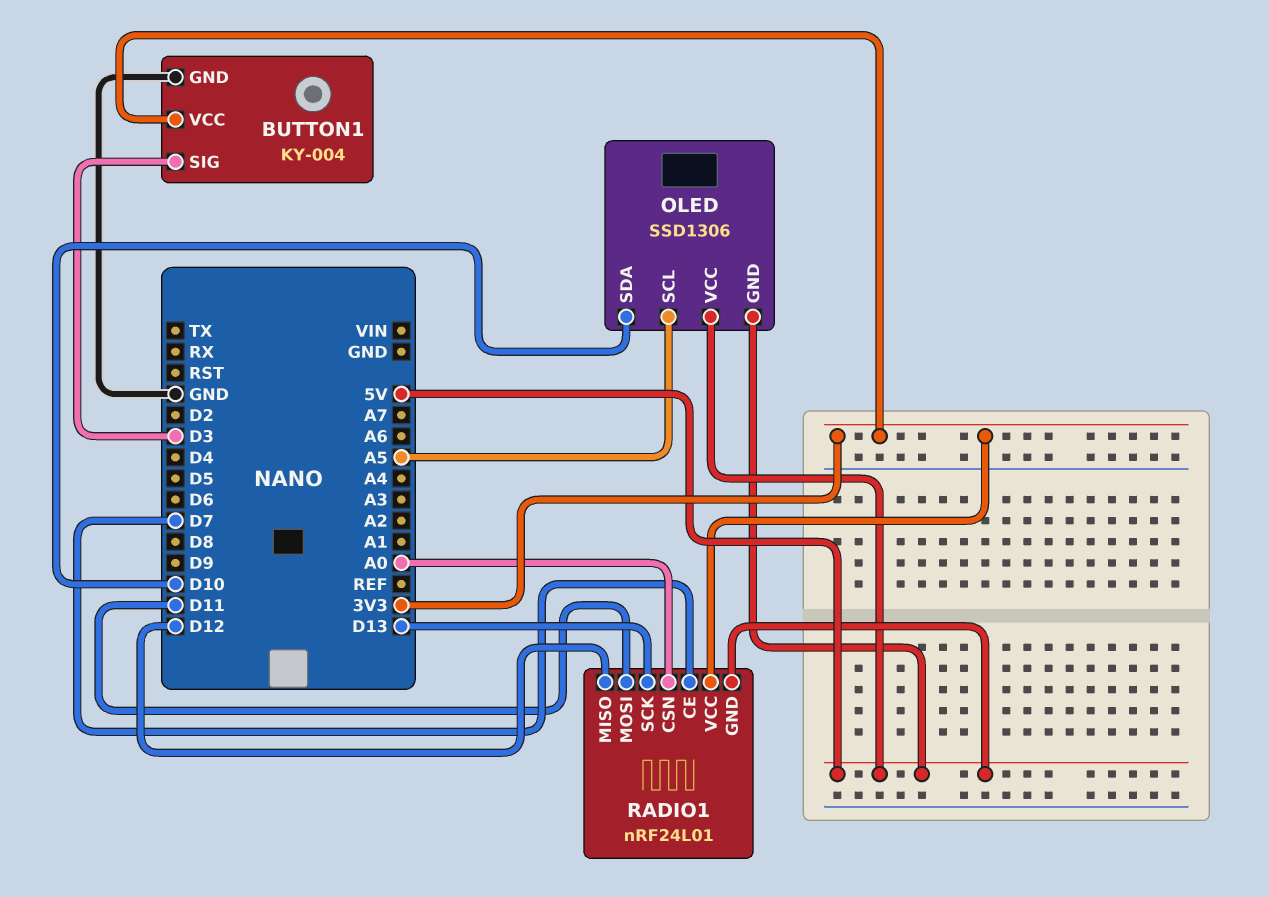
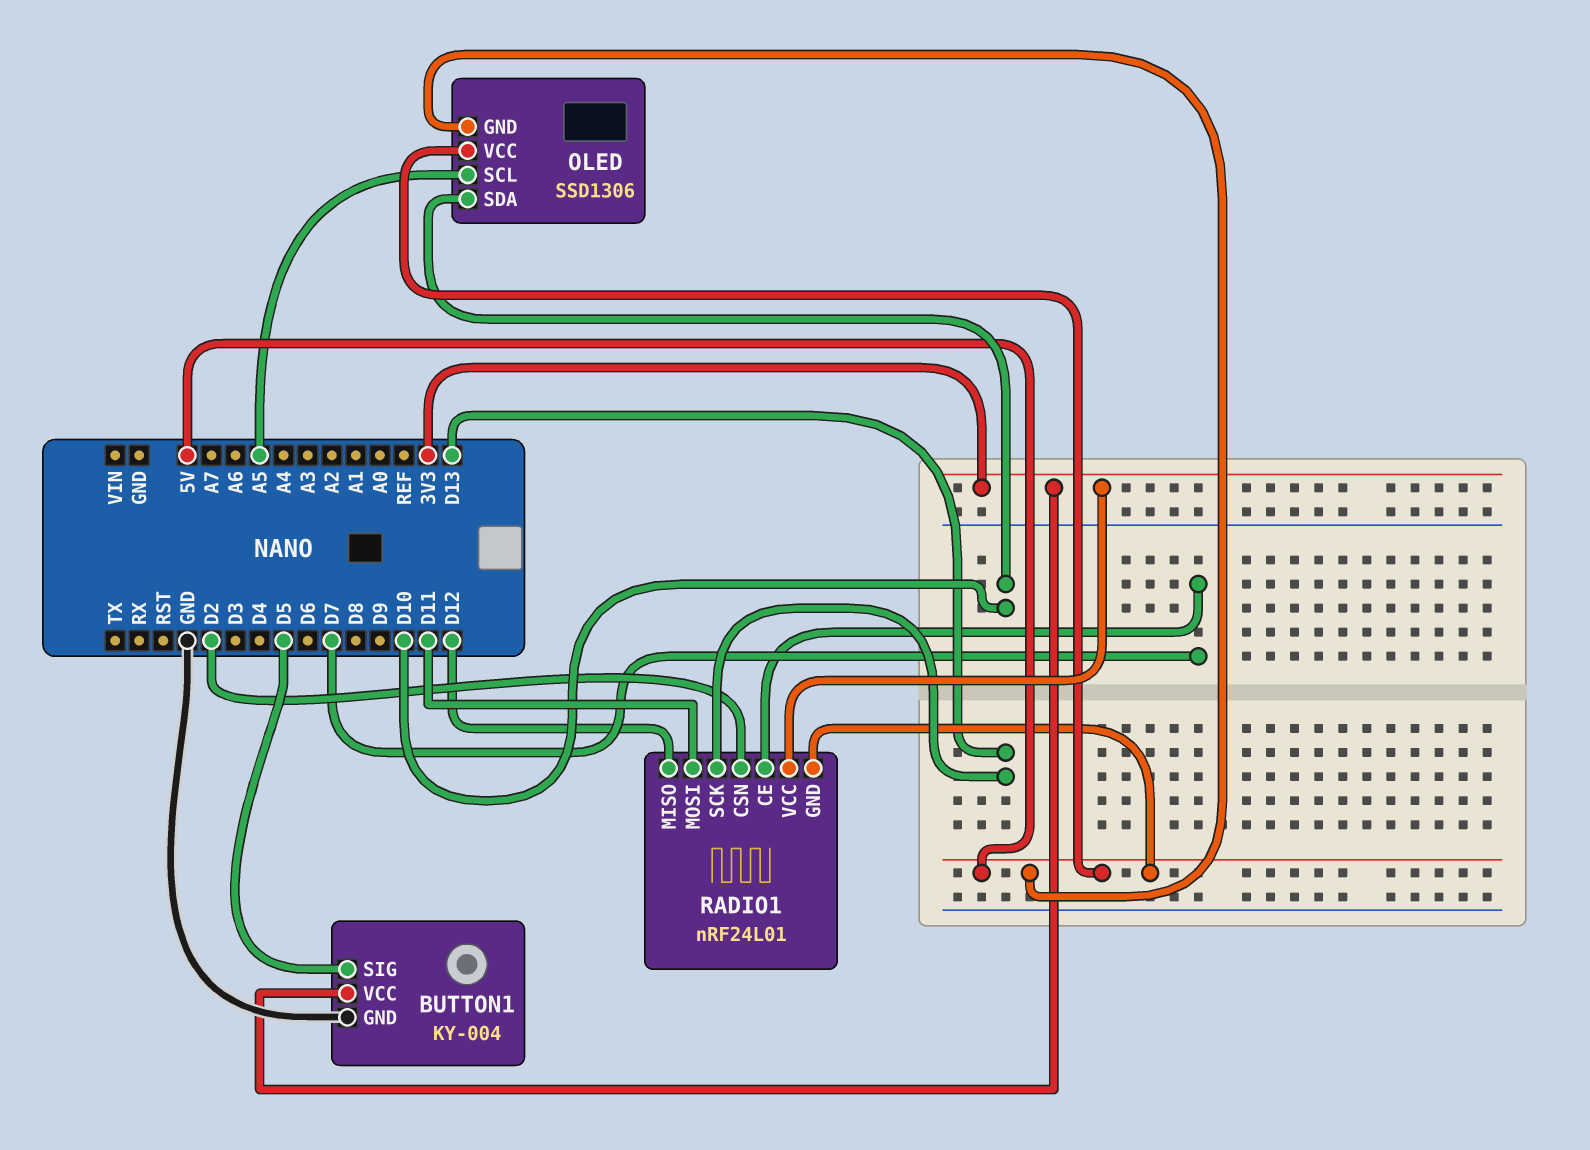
BUTTON1 pin SIG: D3 -> D5
RADIO1 pin CSN: A0 -> D2

